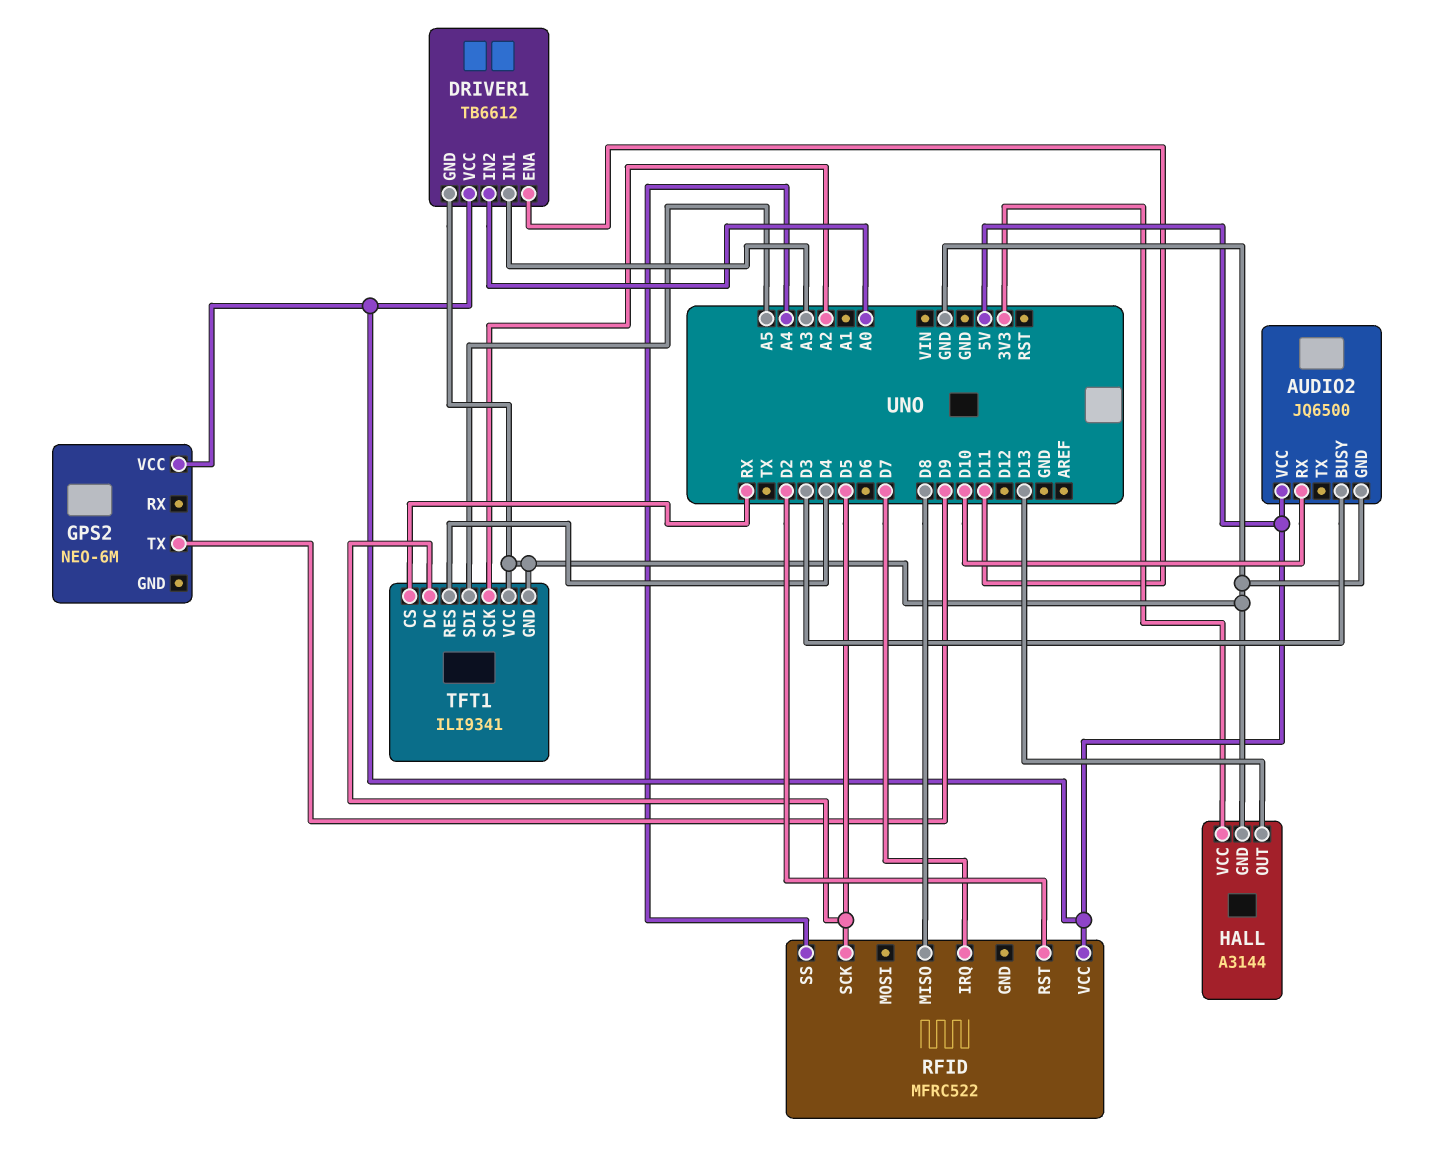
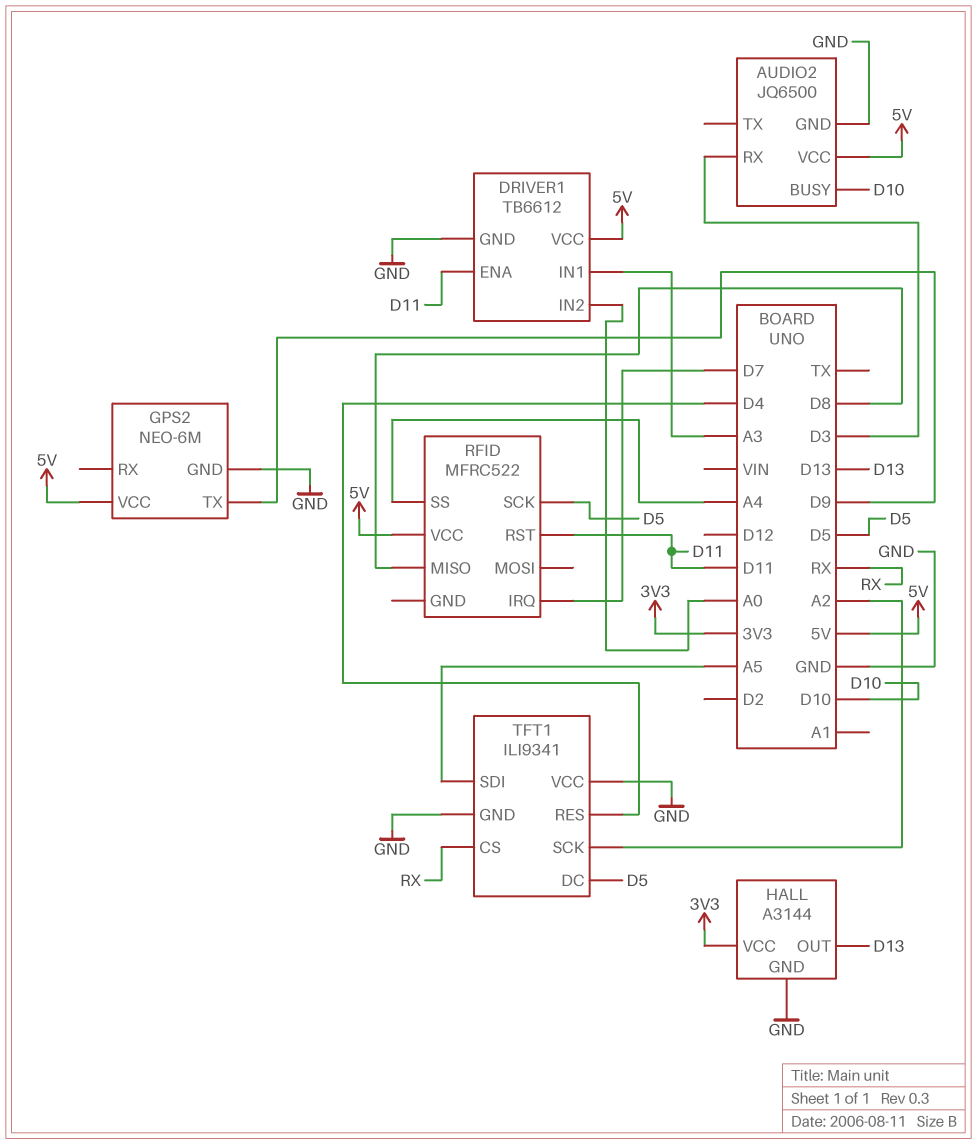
AUDIO2 pin BUSY: D3 -> D10
AUDIO2 pin RX: D10 -> D3
GPS2 pin GND: none -> GND
RFID pin RST: D2 -> D11

